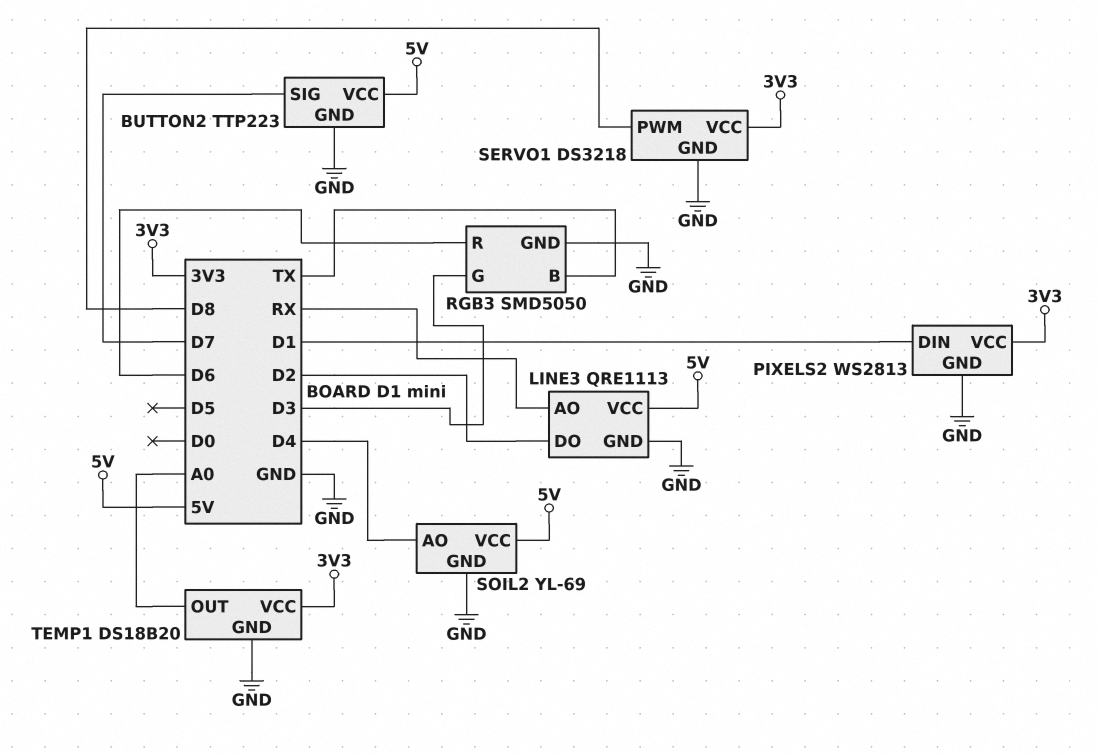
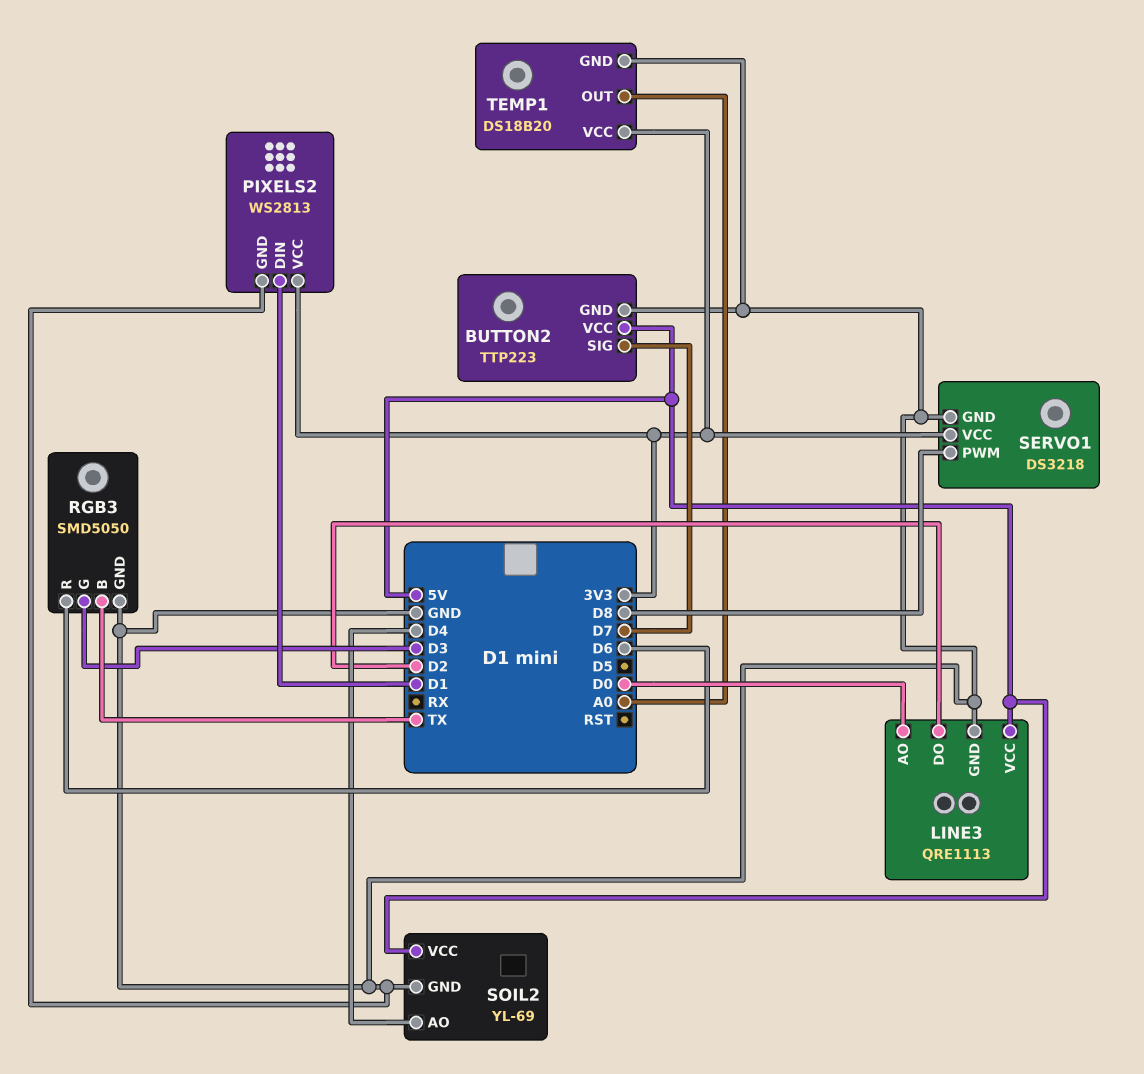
LINE3 pin AO: RX -> D0

